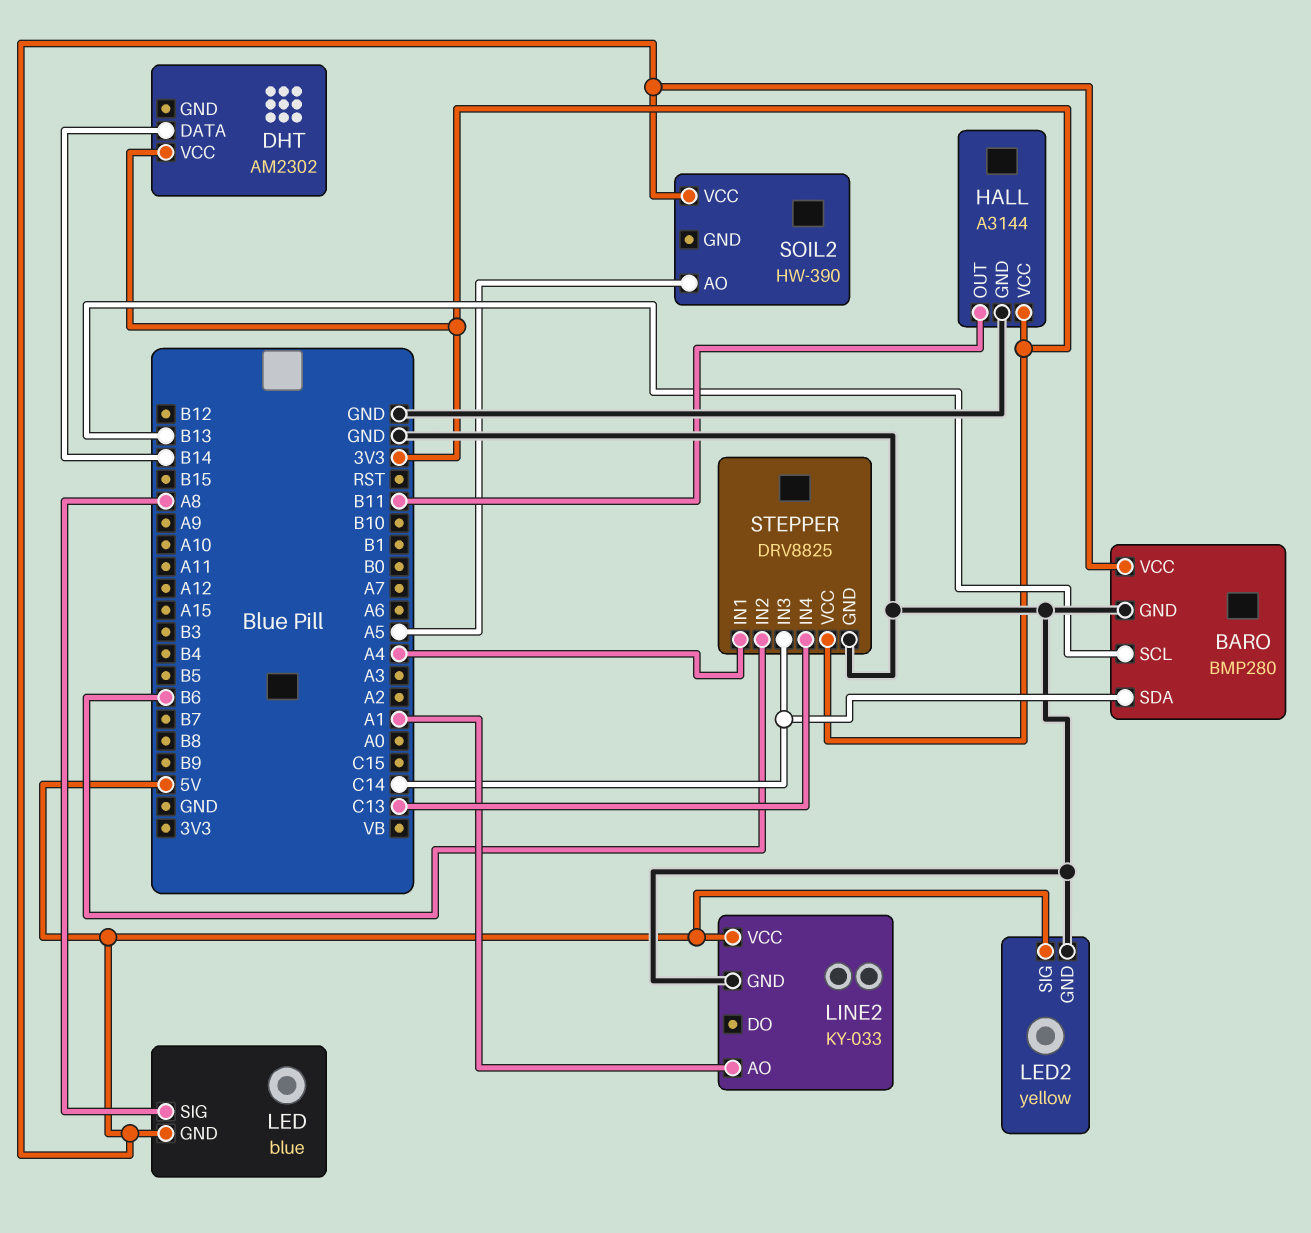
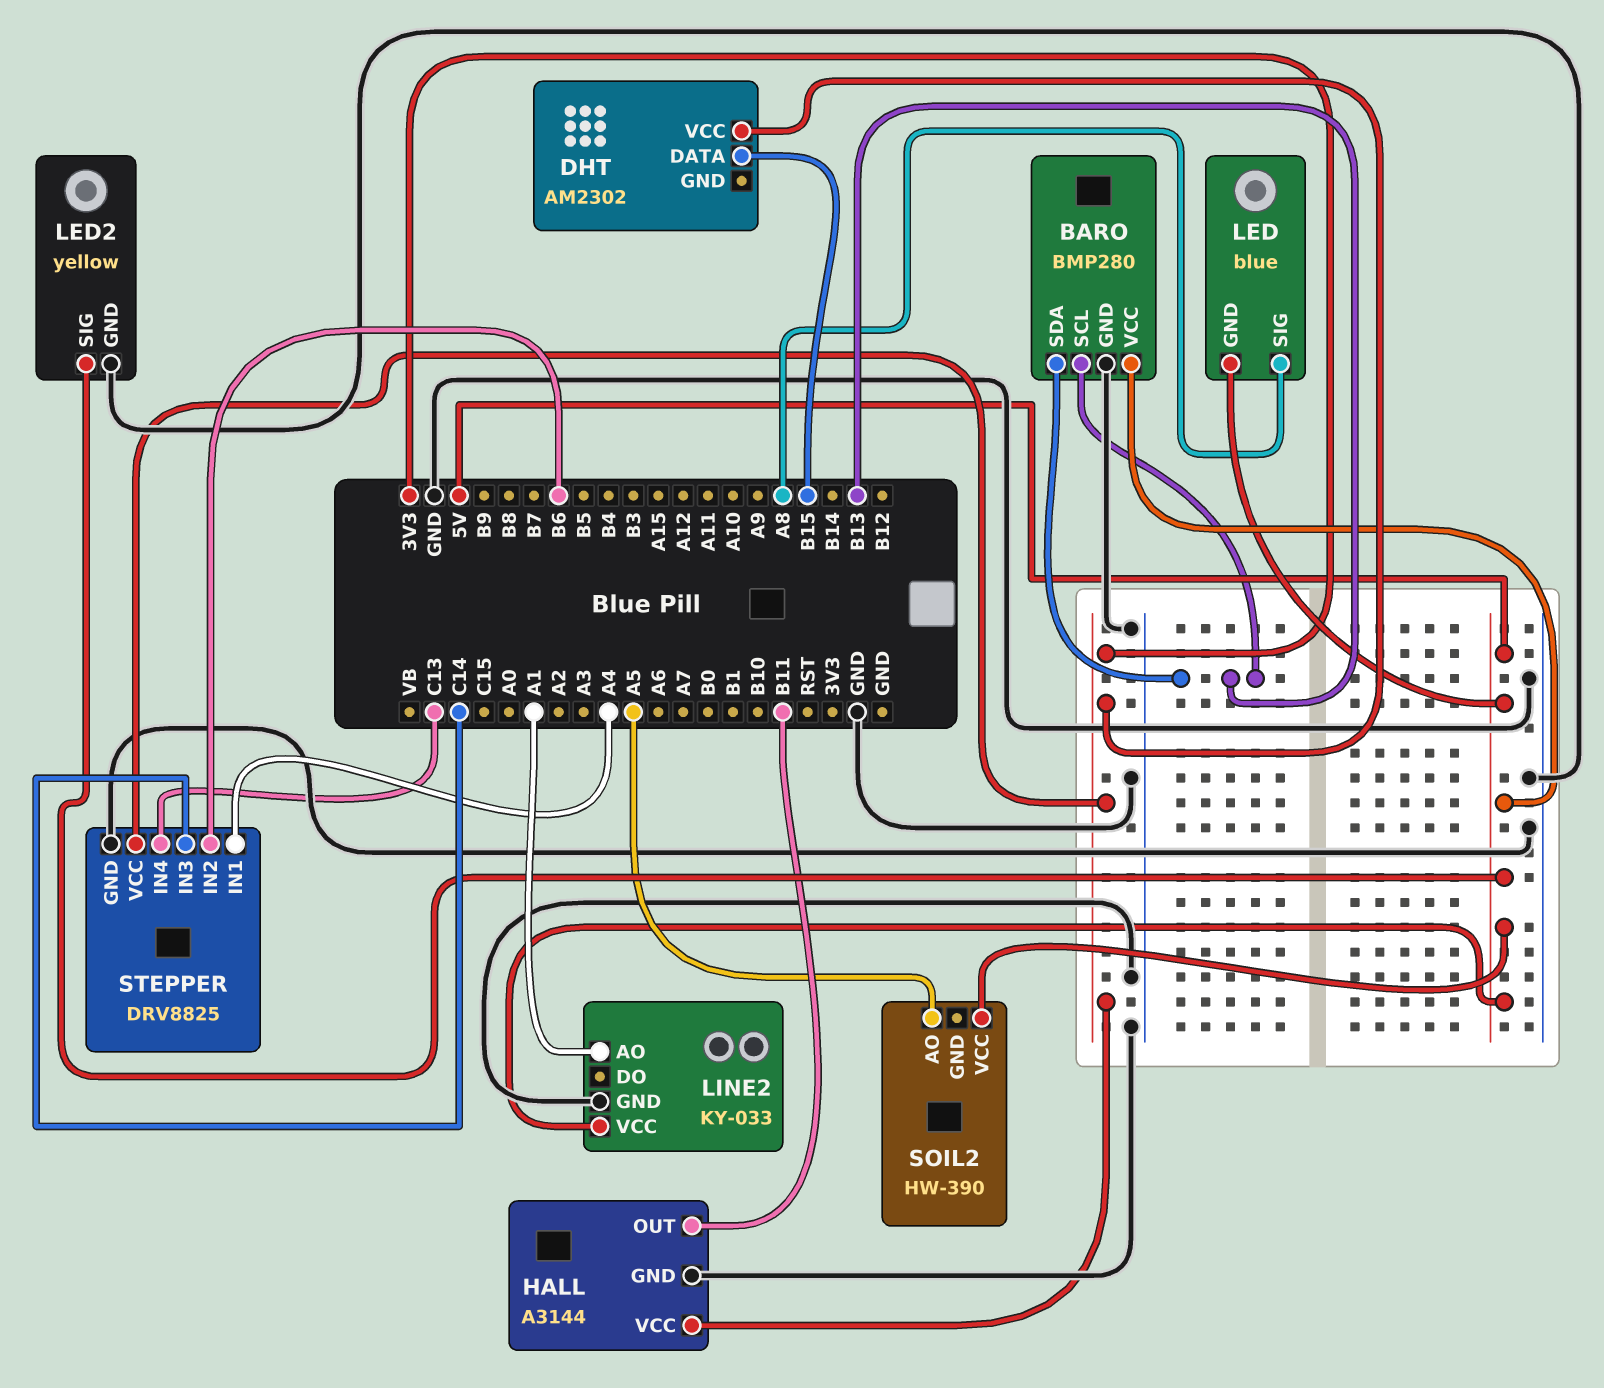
BARO pin SDA: C14 -> B13
DHT pin DATA: B14 -> B15

